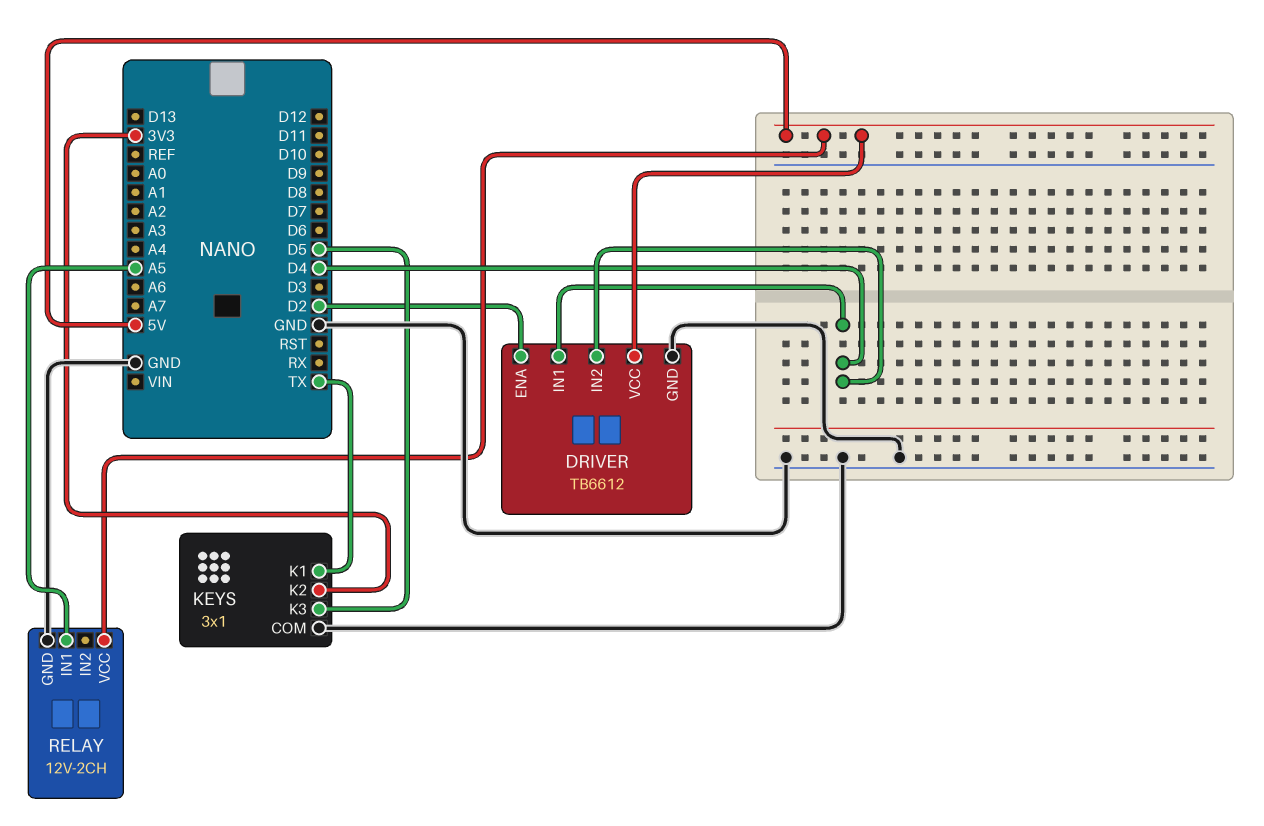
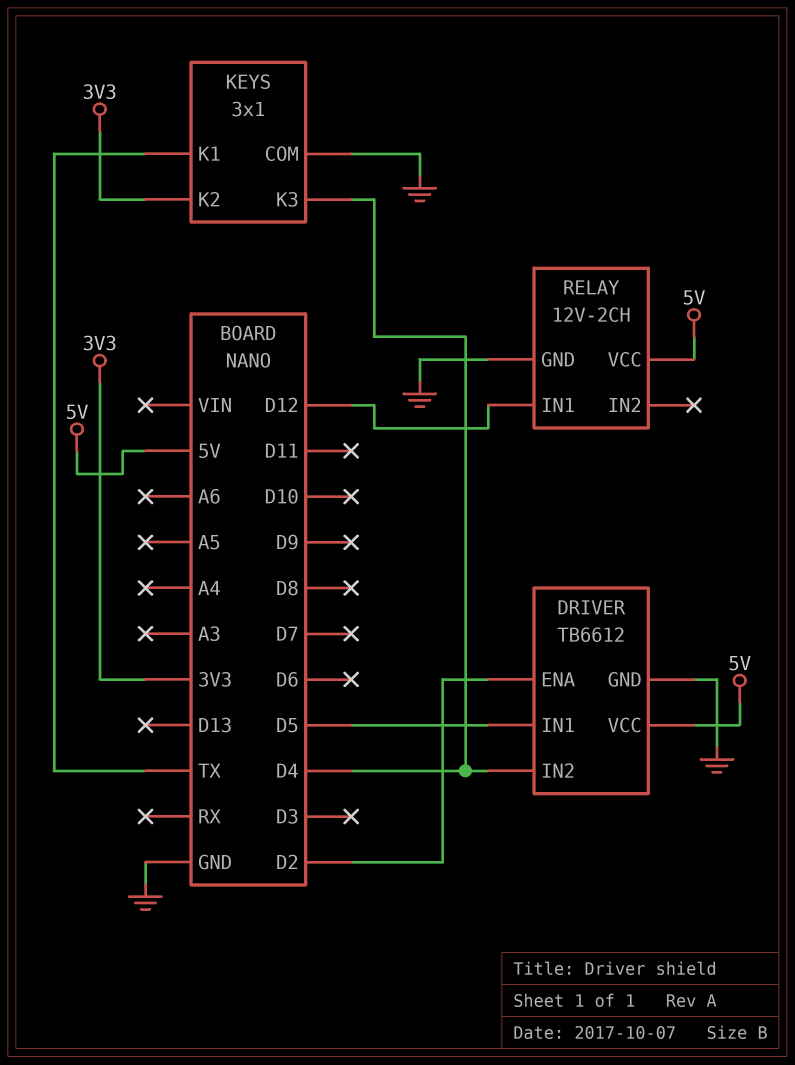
DRIVER pin IN1: D4 -> D5
KEYS pin K3: D5 -> D4
RELAY pin IN1: A5 -> D12

